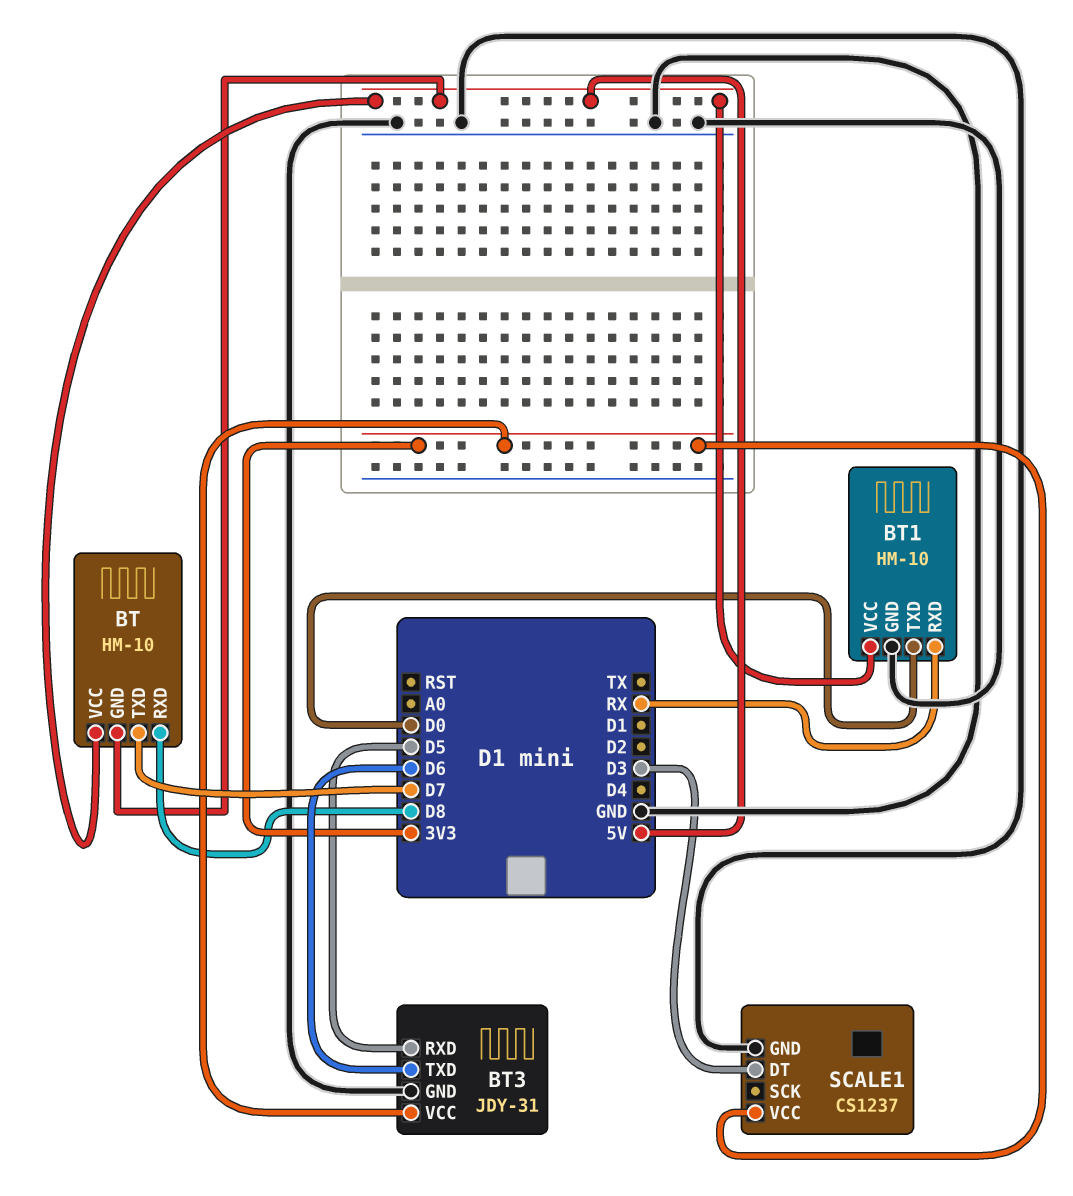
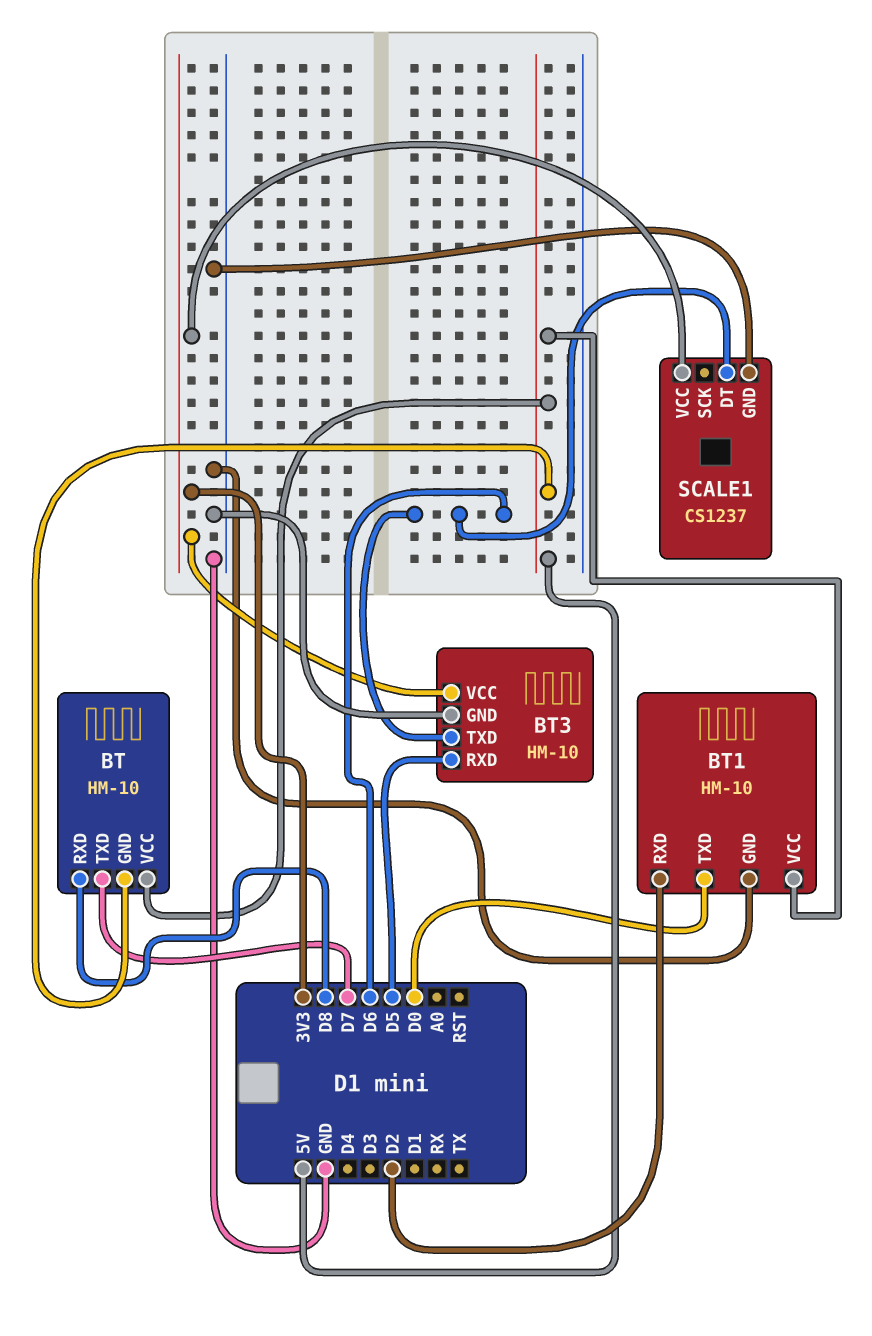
BT1 pin RXD: RX -> D2
BT3: JDY-31 -> HM-10
SCALE1 pin DT: D3 -> D6

